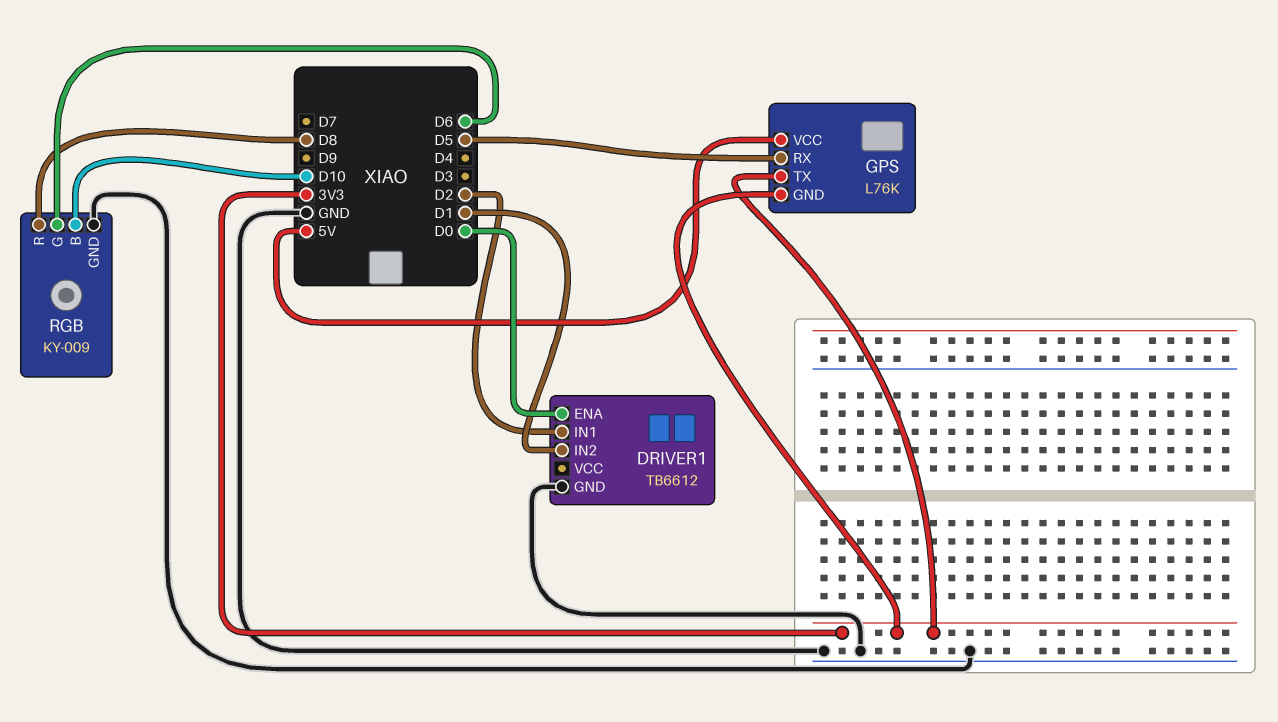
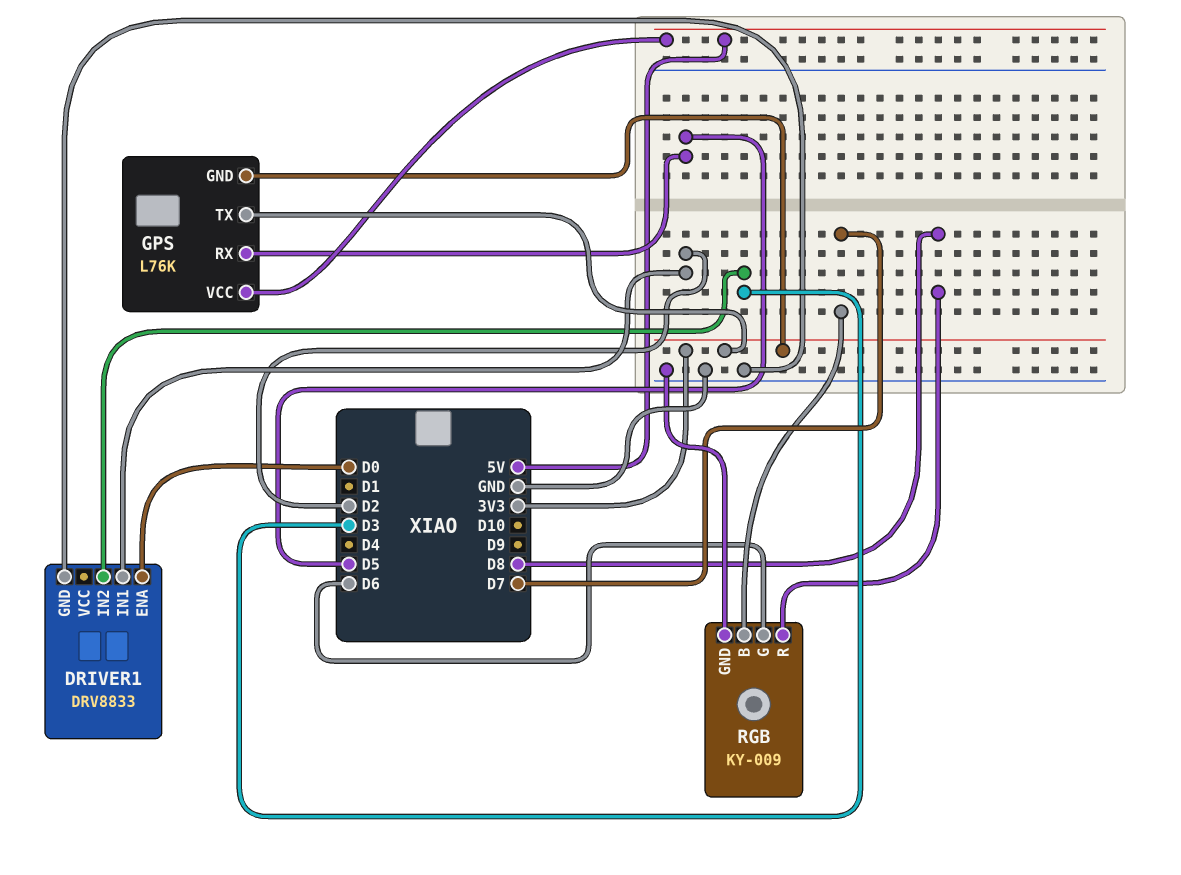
DRIVER1: TB6612 -> DRV8833
DRIVER1 pin IN2: D1 -> D3
RGB pin B: D10 -> D7

